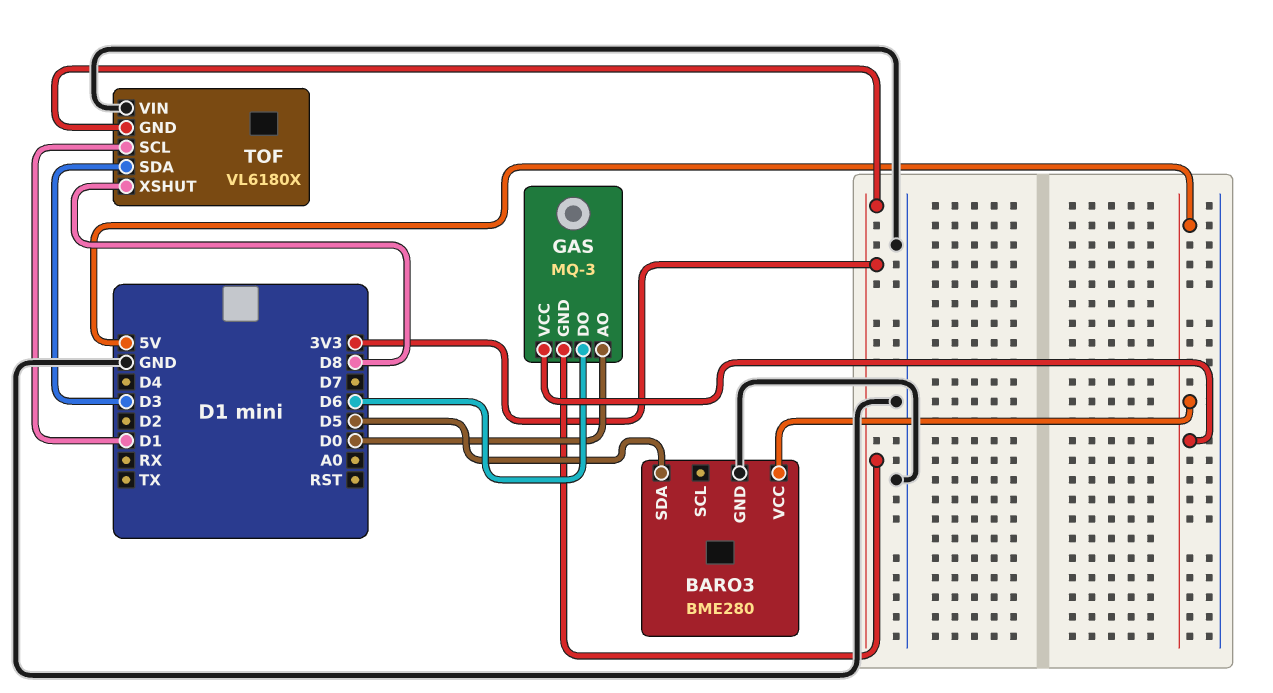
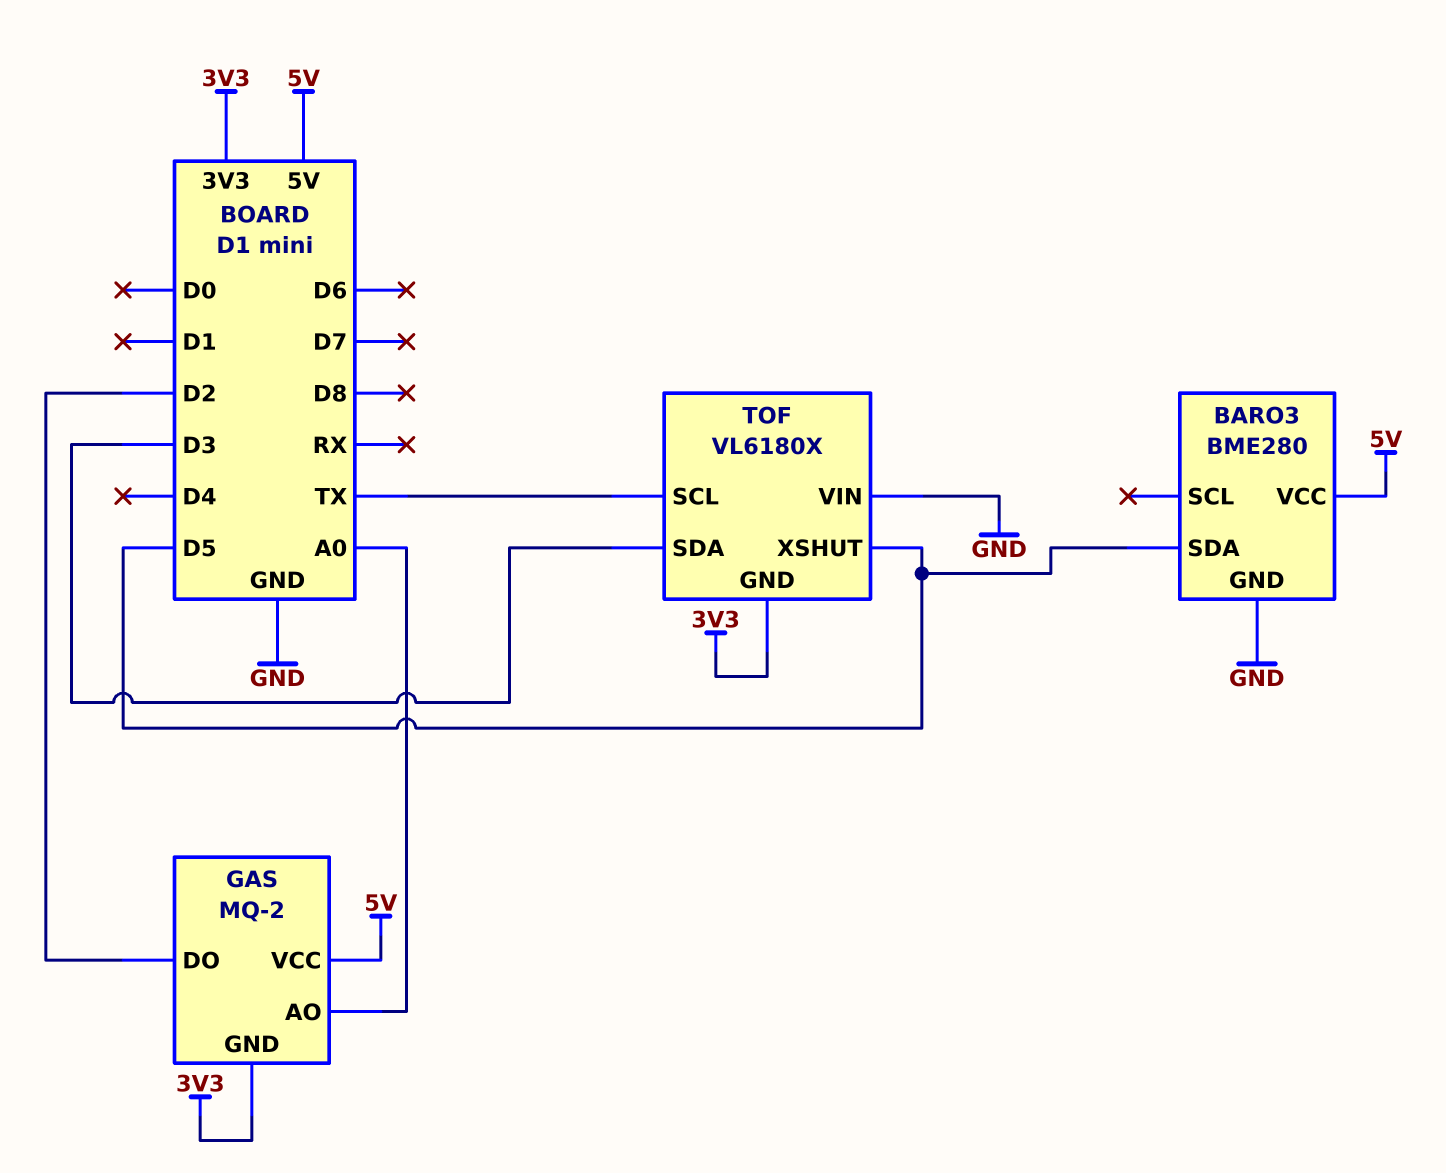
GAS: MQ-3 -> MQ-2
GAS pin AO: D0 -> A0
GAS pin DO: D6 -> D2
TOF pin SCL: D1 -> TX
TOF pin XSHUT: D8 -> D5

